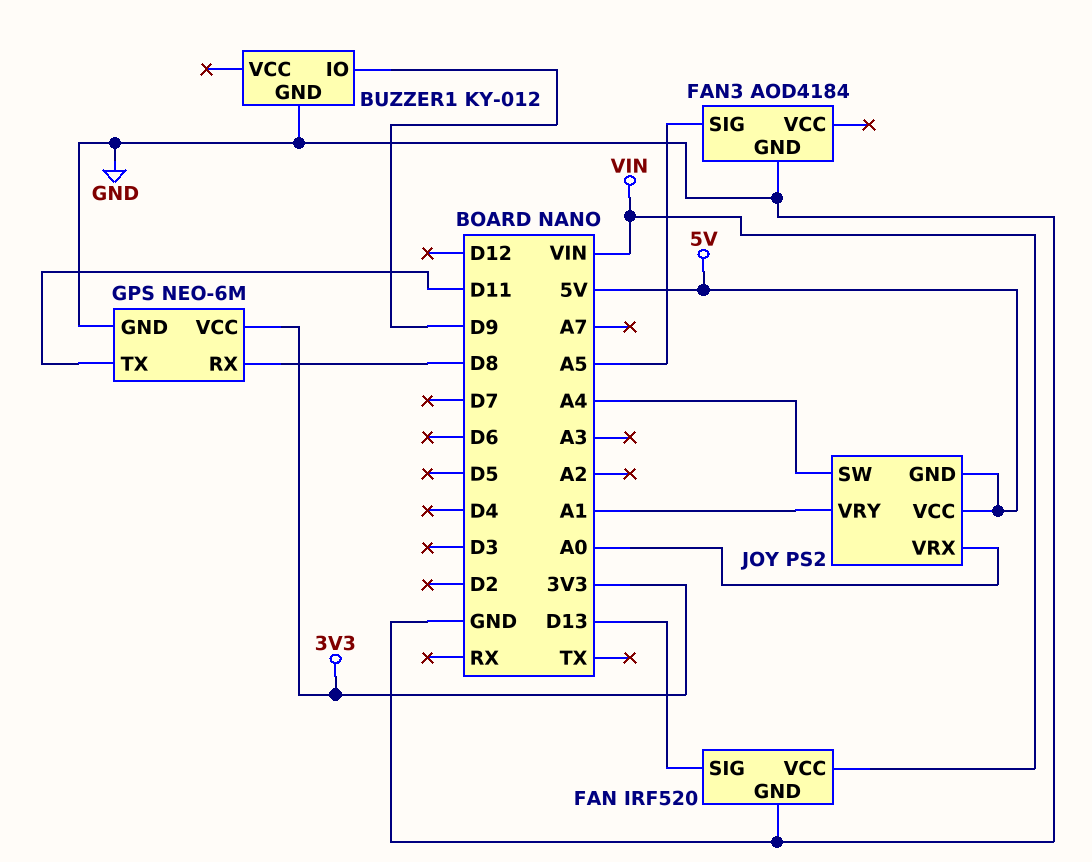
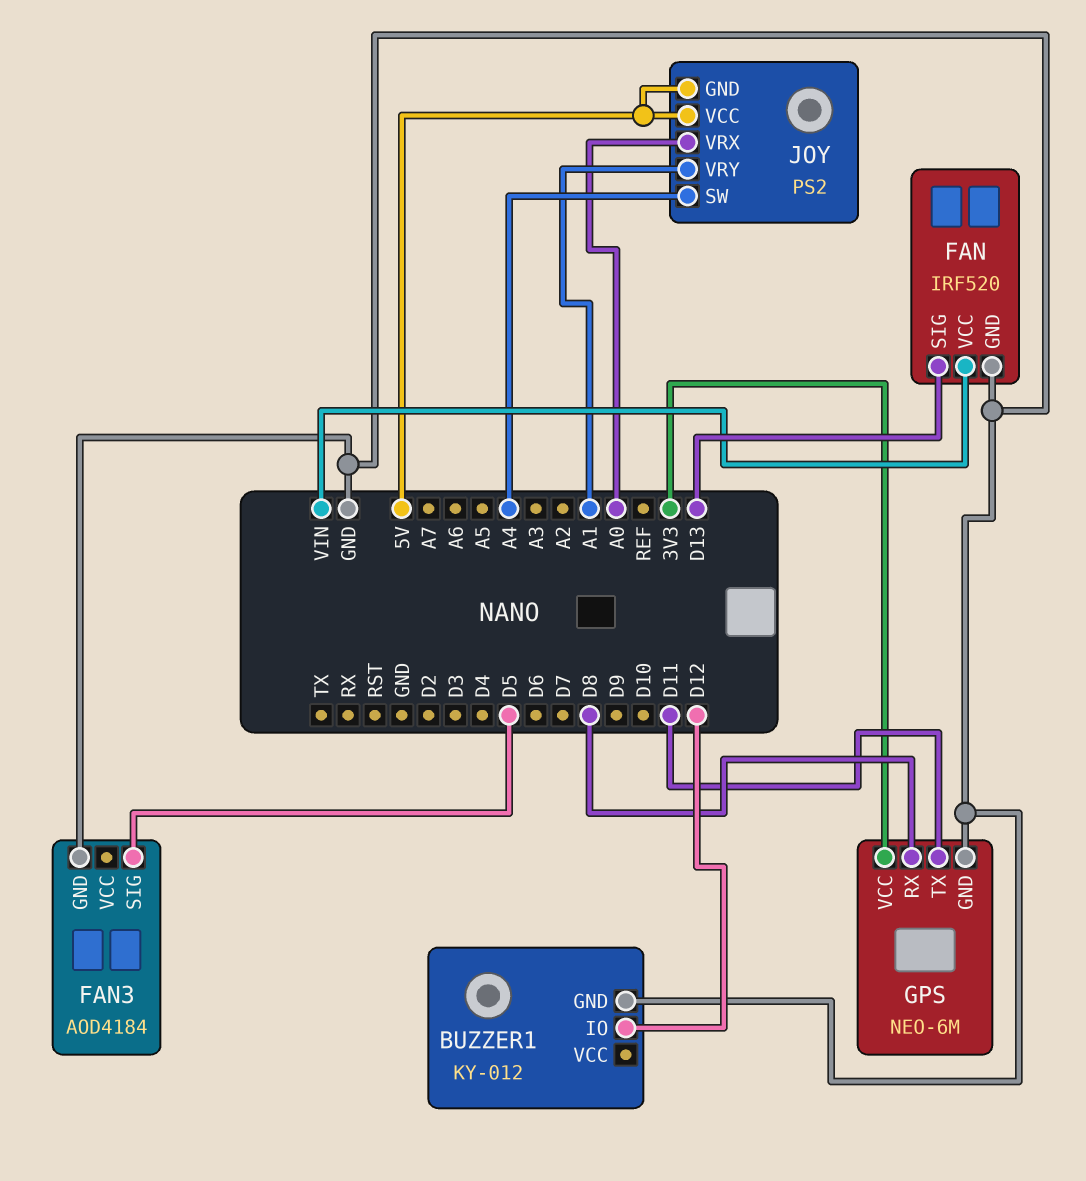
BUZZER1 pin IO: D9 -> D12
FAN3 pin SIG: A5 -> D5

